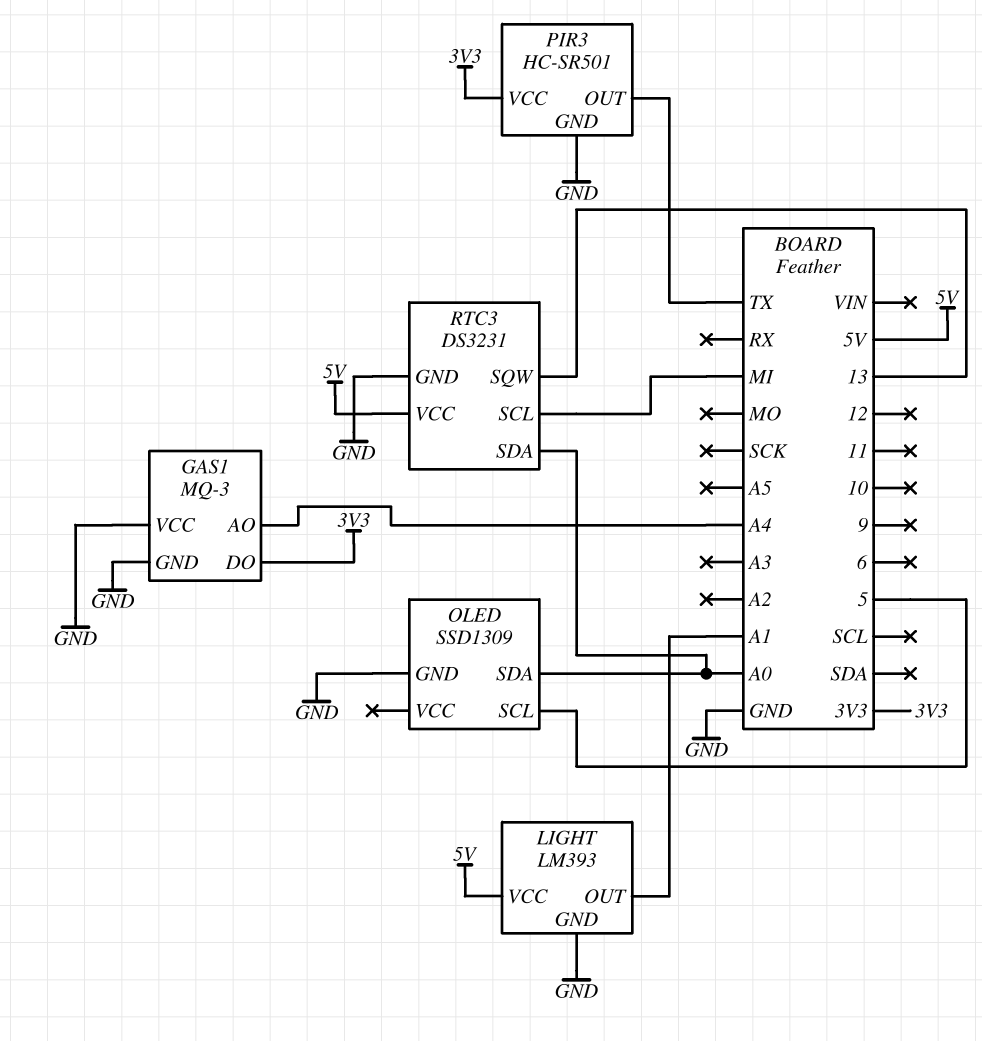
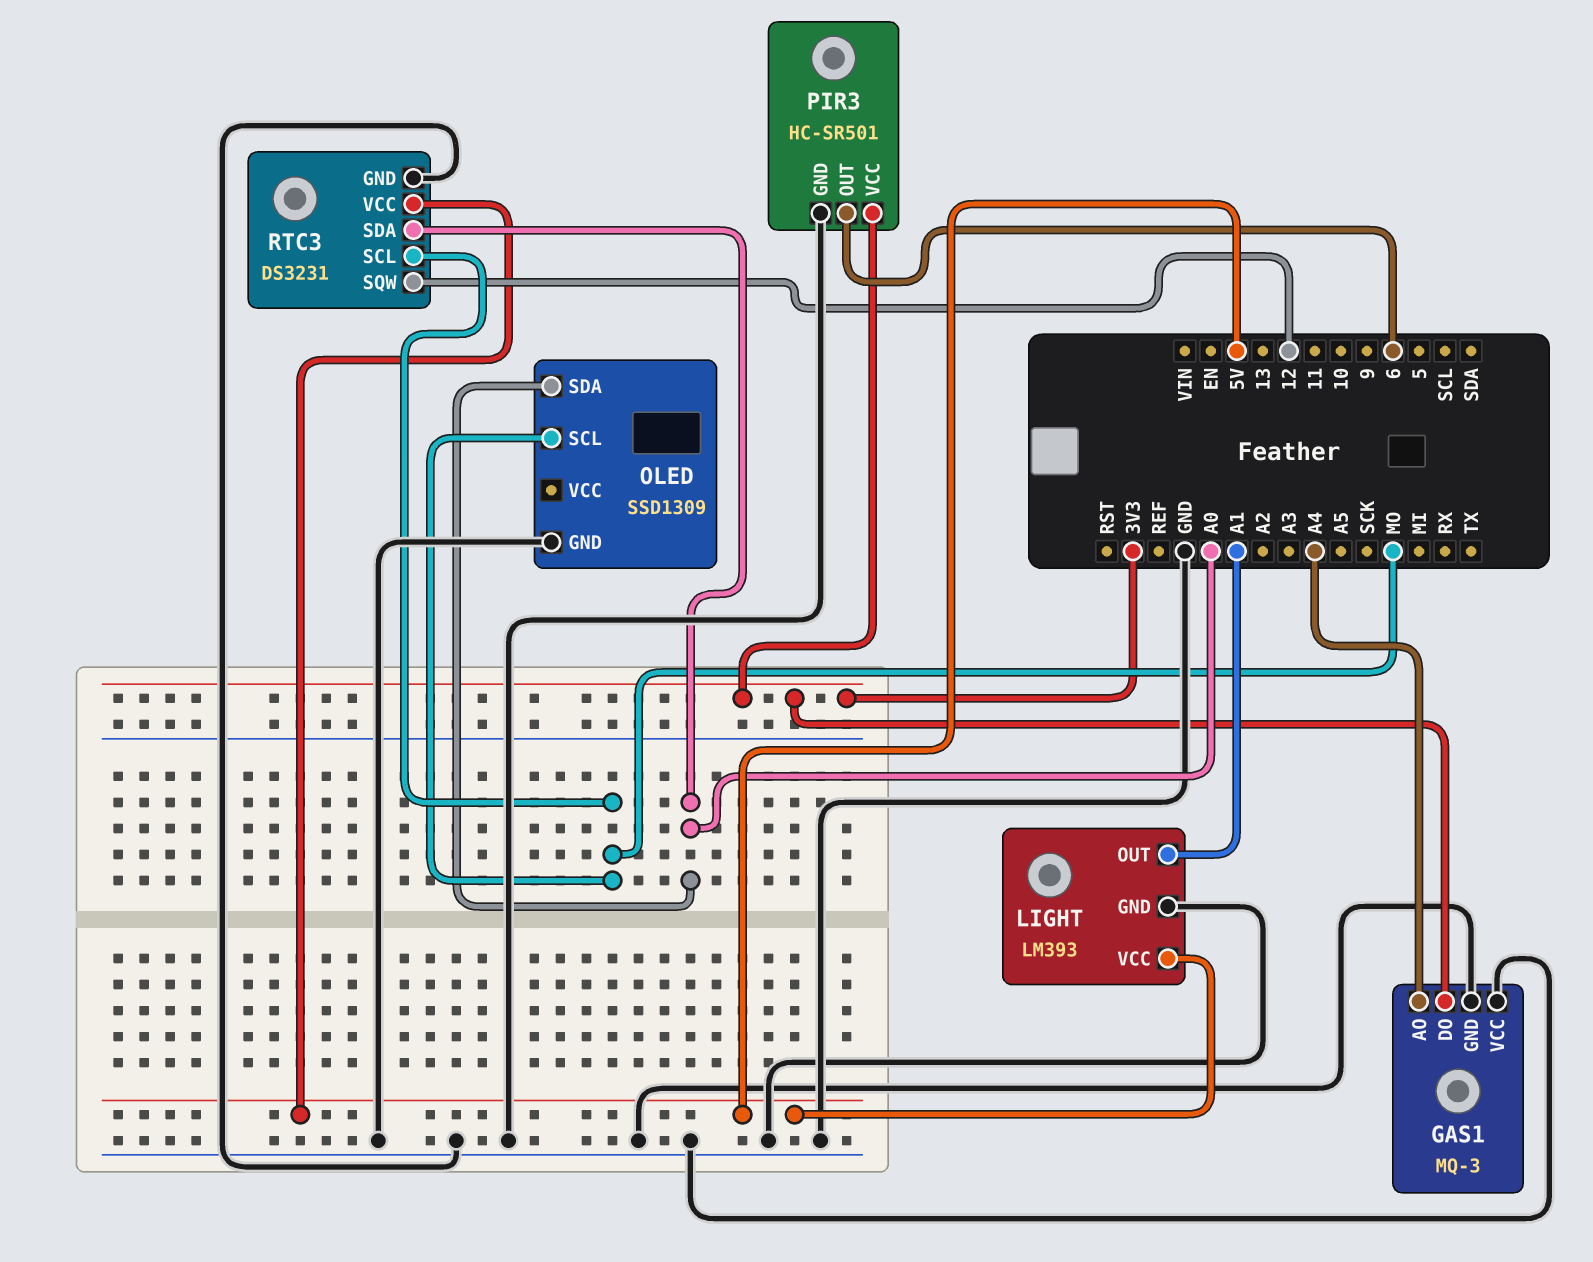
OLED pin SCL: 5 -> MO
PIR3 pin OUT: TX -> 6
RTC3 pin SCL: MI -> MO
RTC3 pin SQW: 13 -> 12

